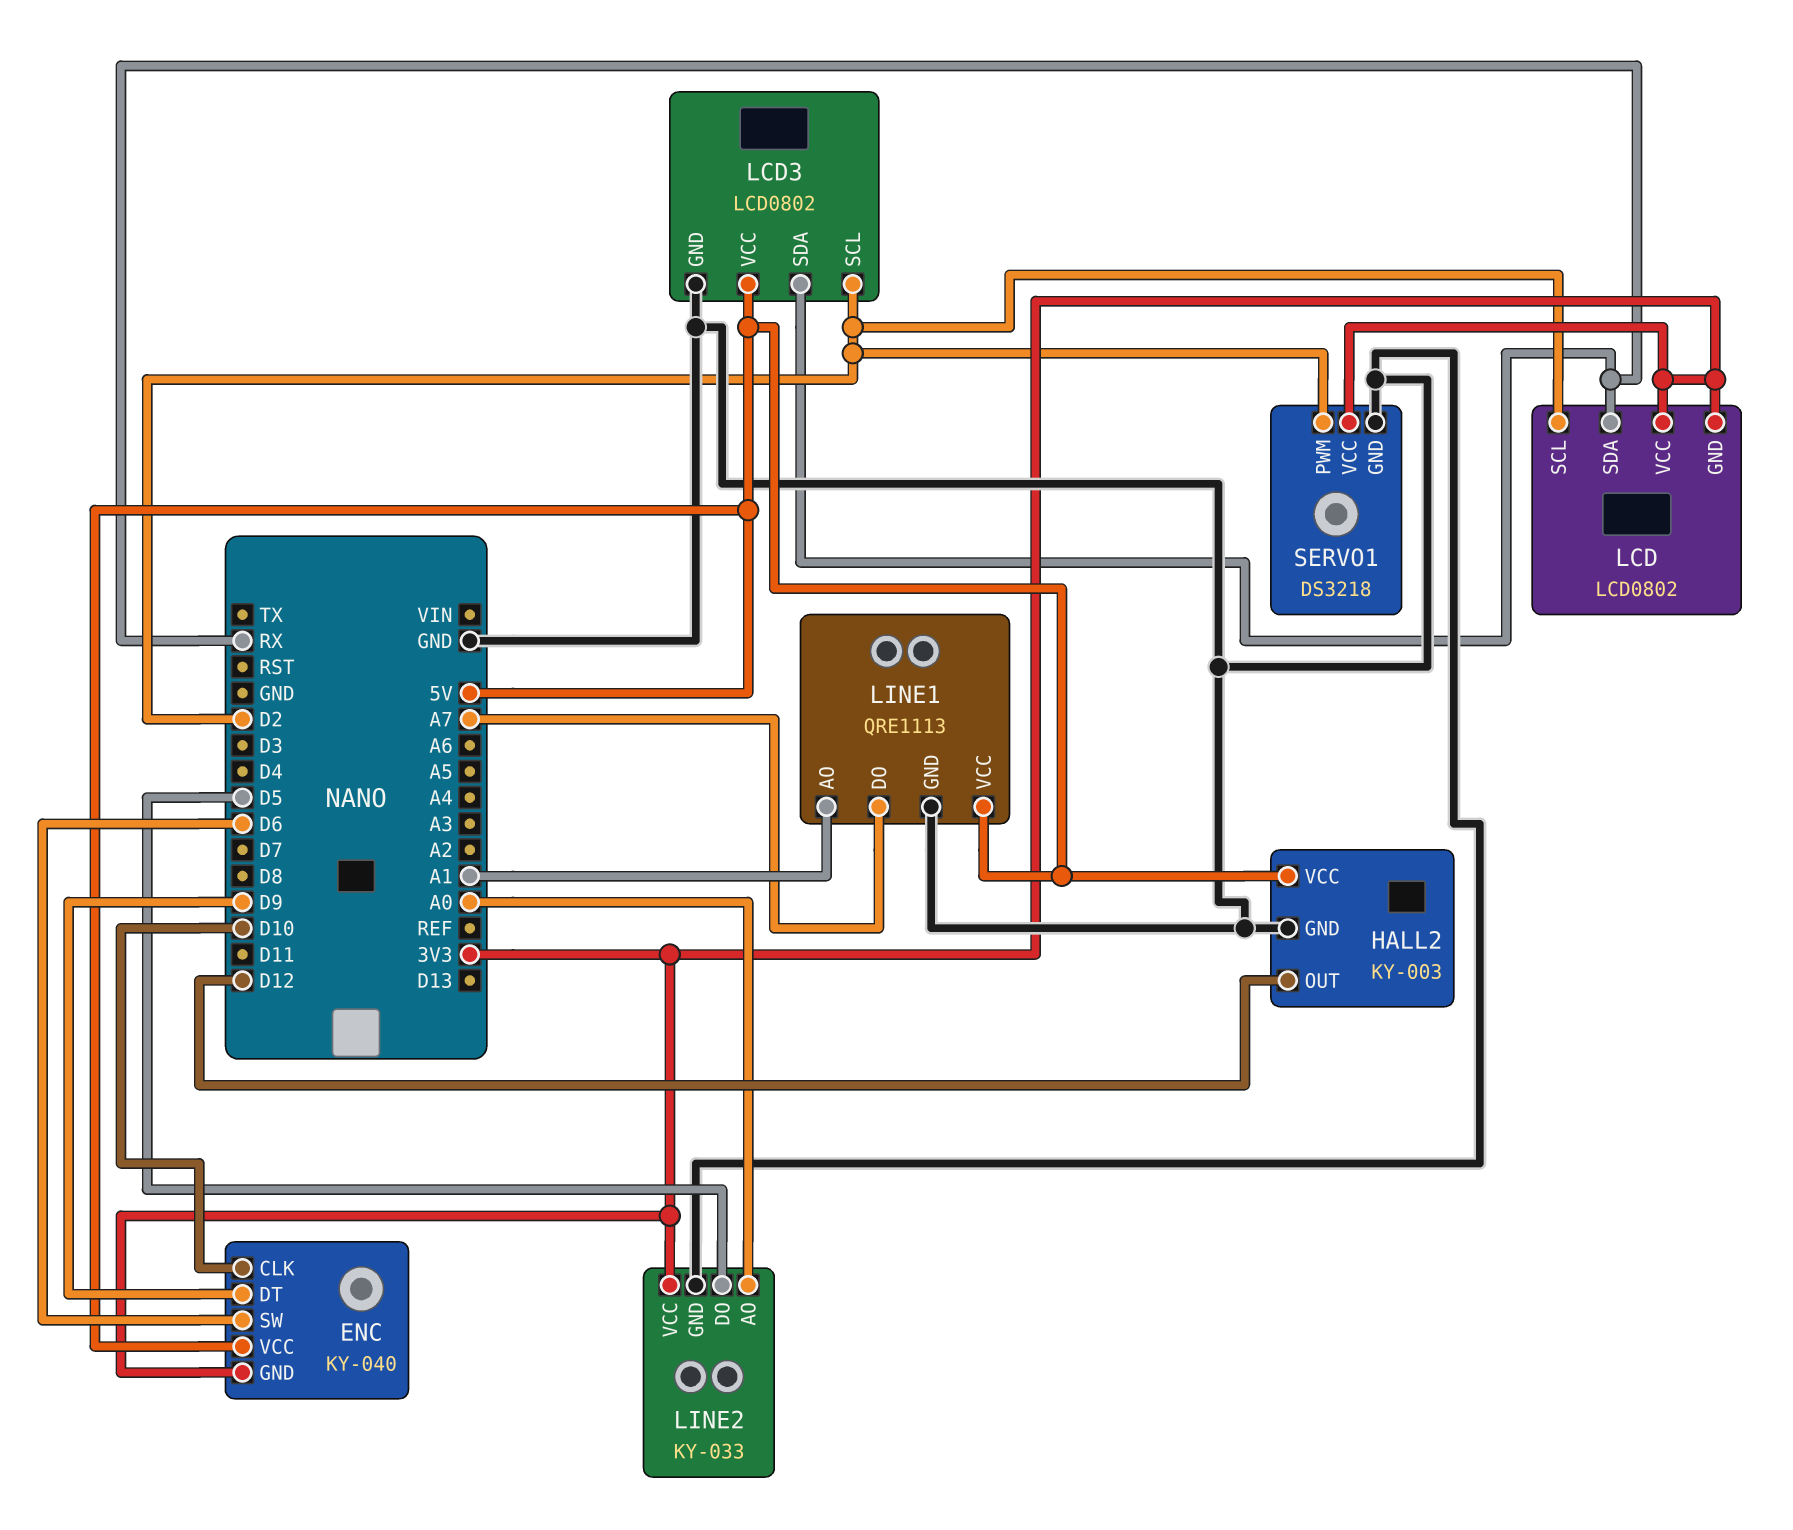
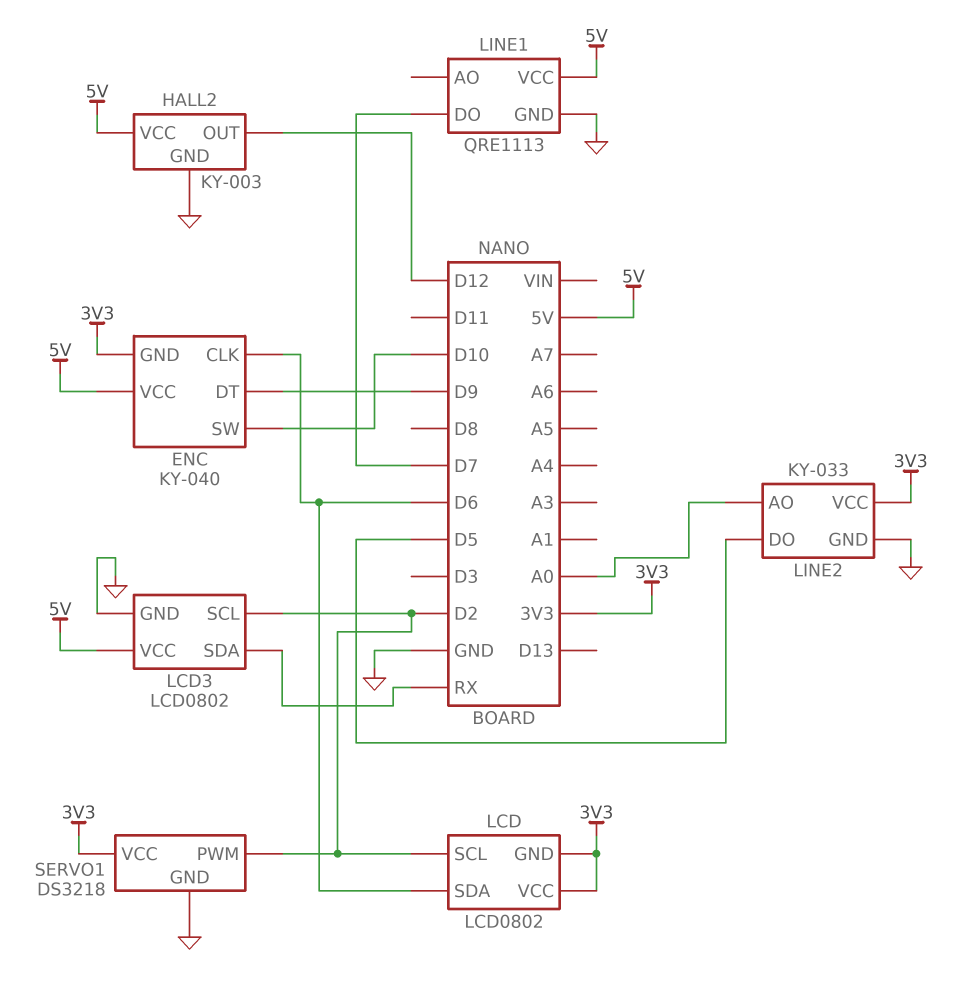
ENC pin CLK: D10 -> D6
ENC pin SW: D6 -> D10
LCD pin SDA: RX -> D6
LINE1 pin AO: A1 -> none
LINE1 pin DO: A7 -> D7

